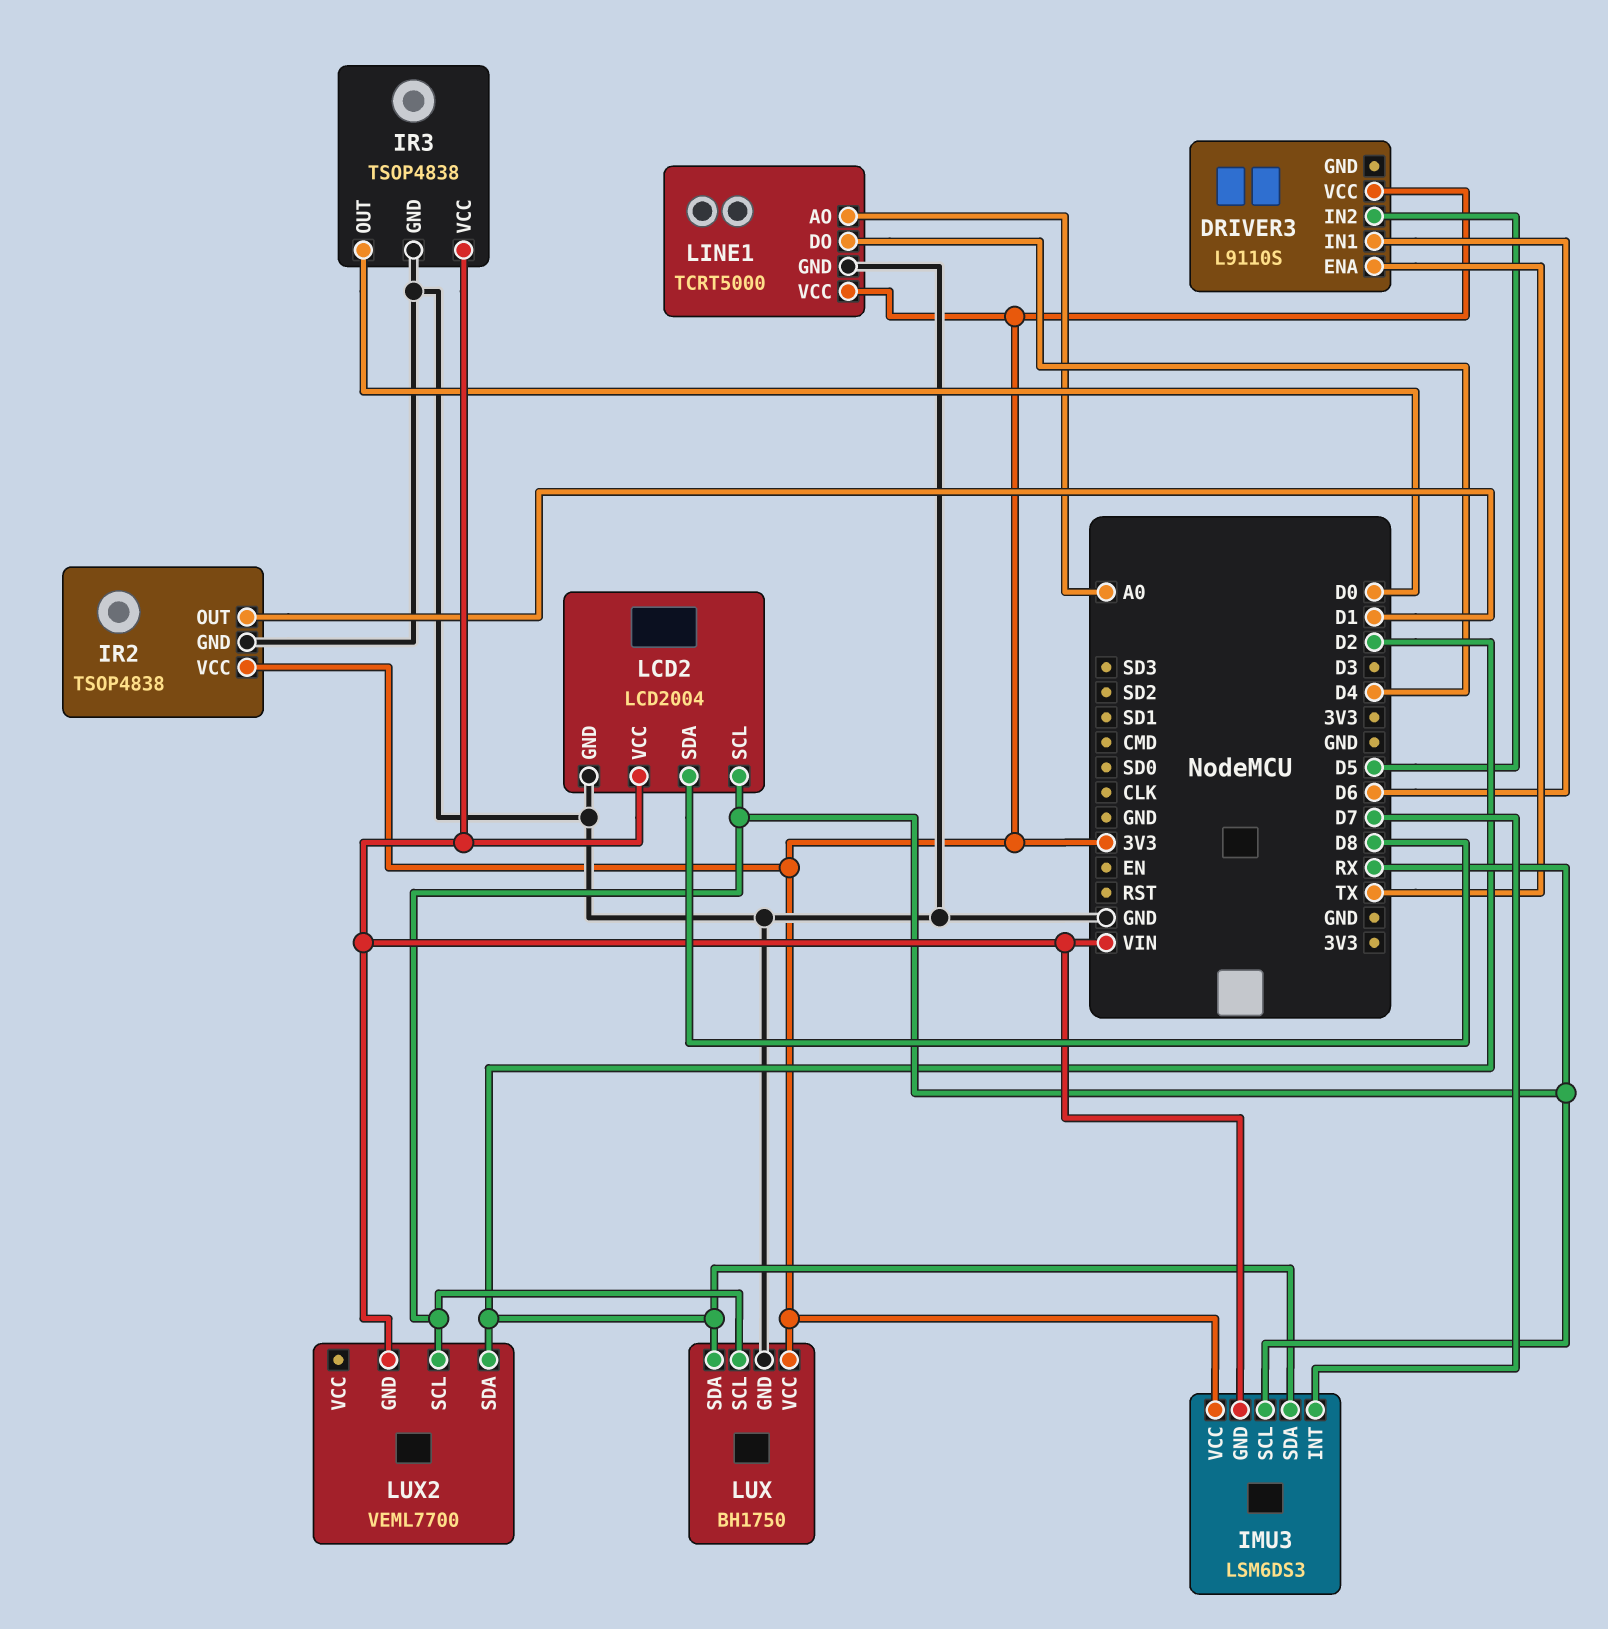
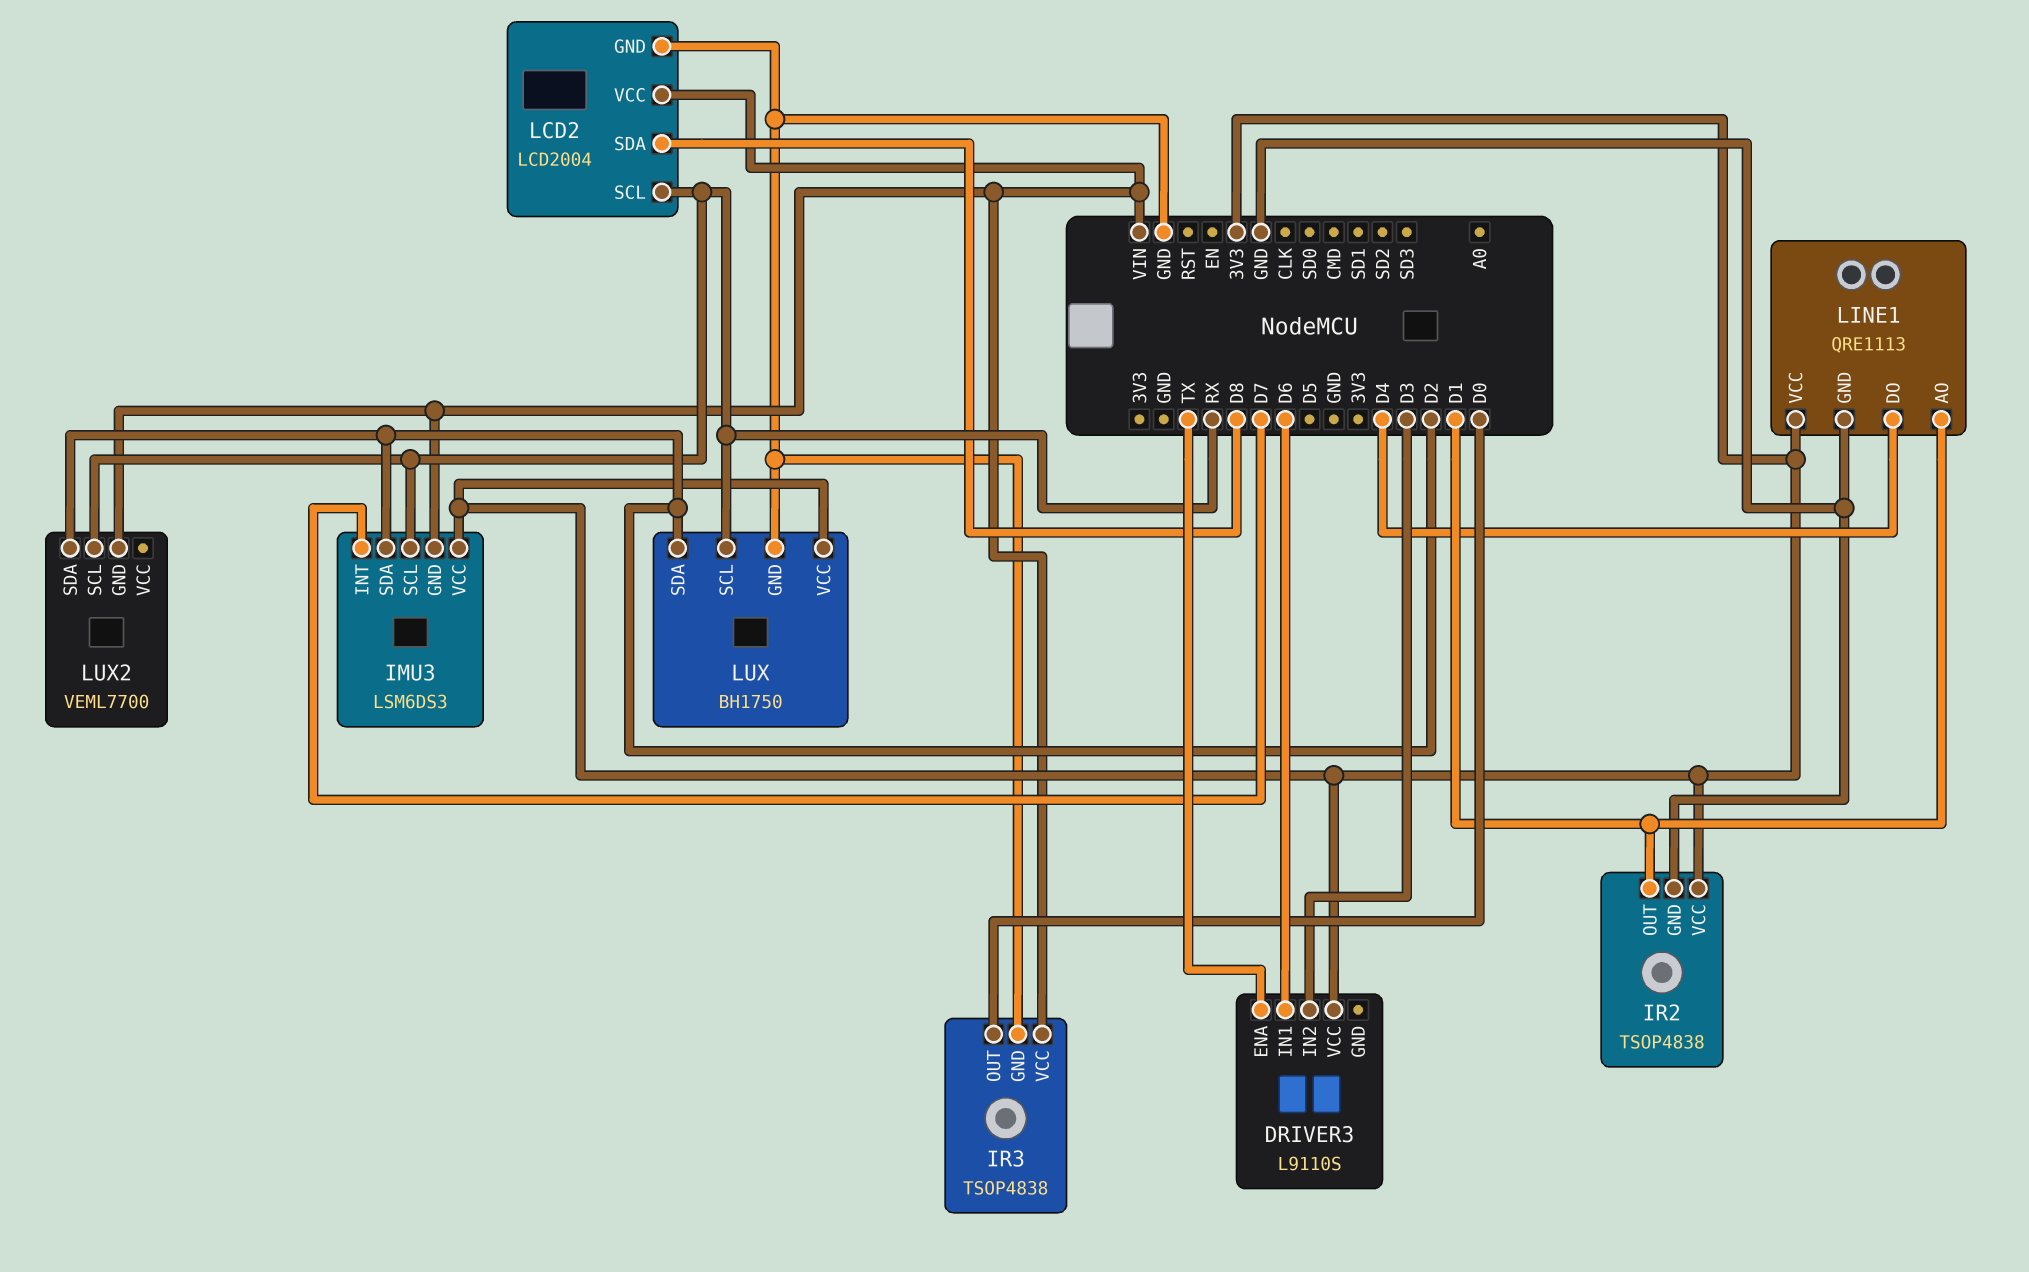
DRIVER3 pin IN2: D5 -> D3
LINE1: TCRT5000 -> QRE1113
LINE1 pin AO: A0 -> D1

